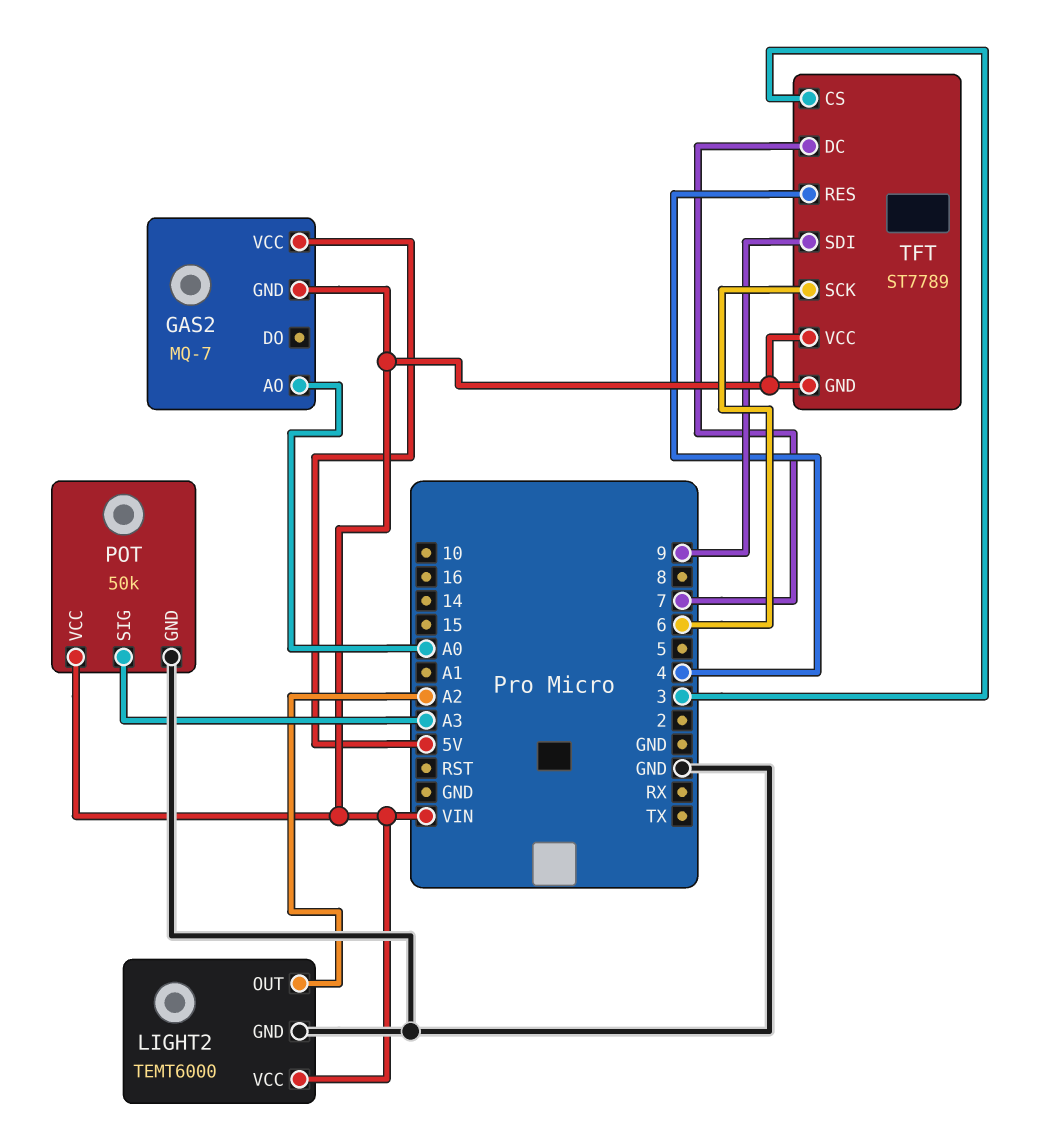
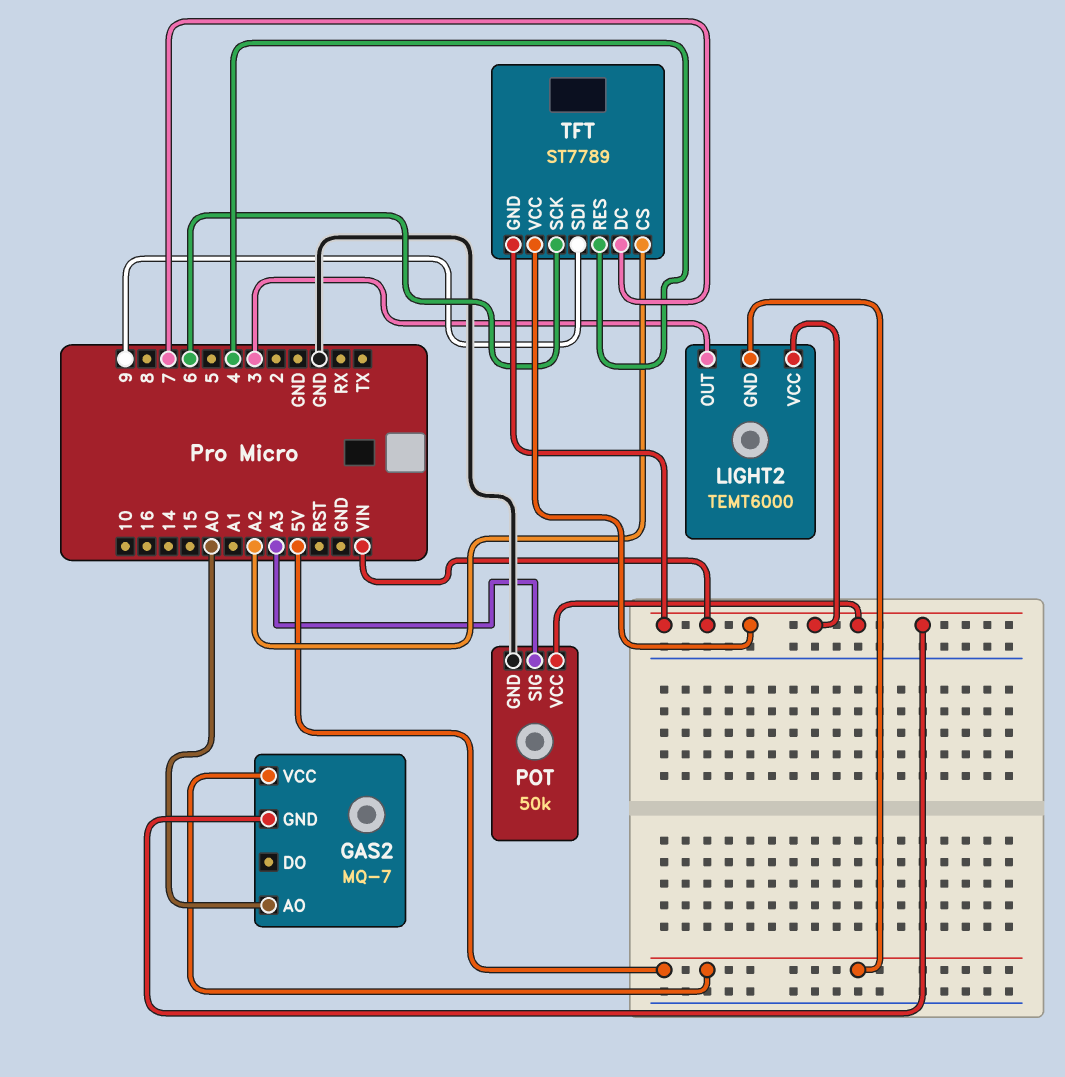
LIGHT2 pin GND: GND -> 5V
LIGHT2 pin OUT: A2 -> 3
TFT pin CS: 3 -> A2

